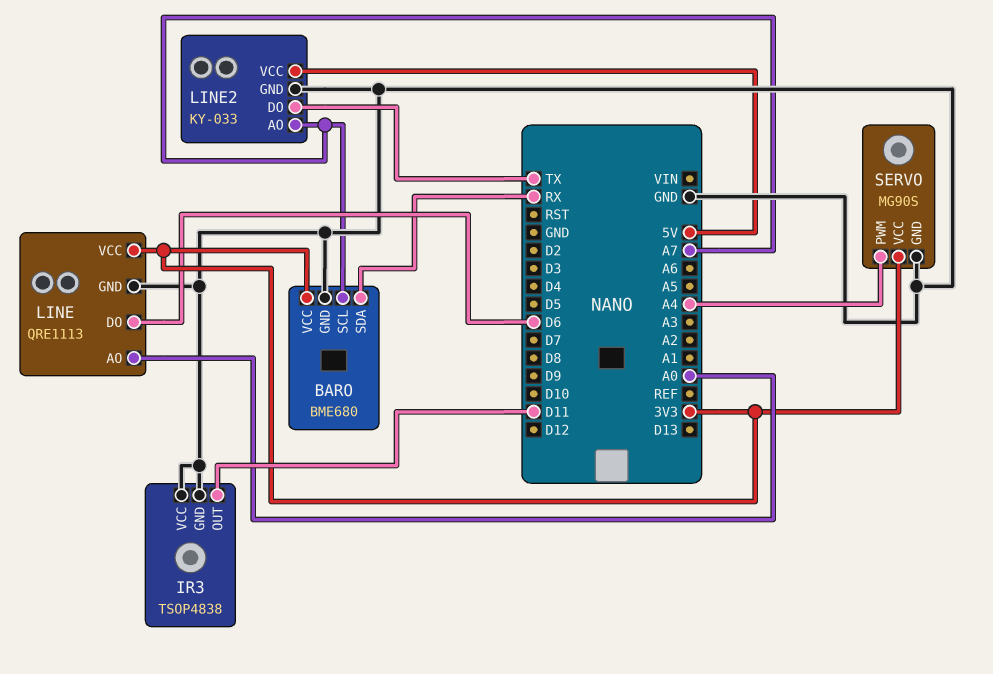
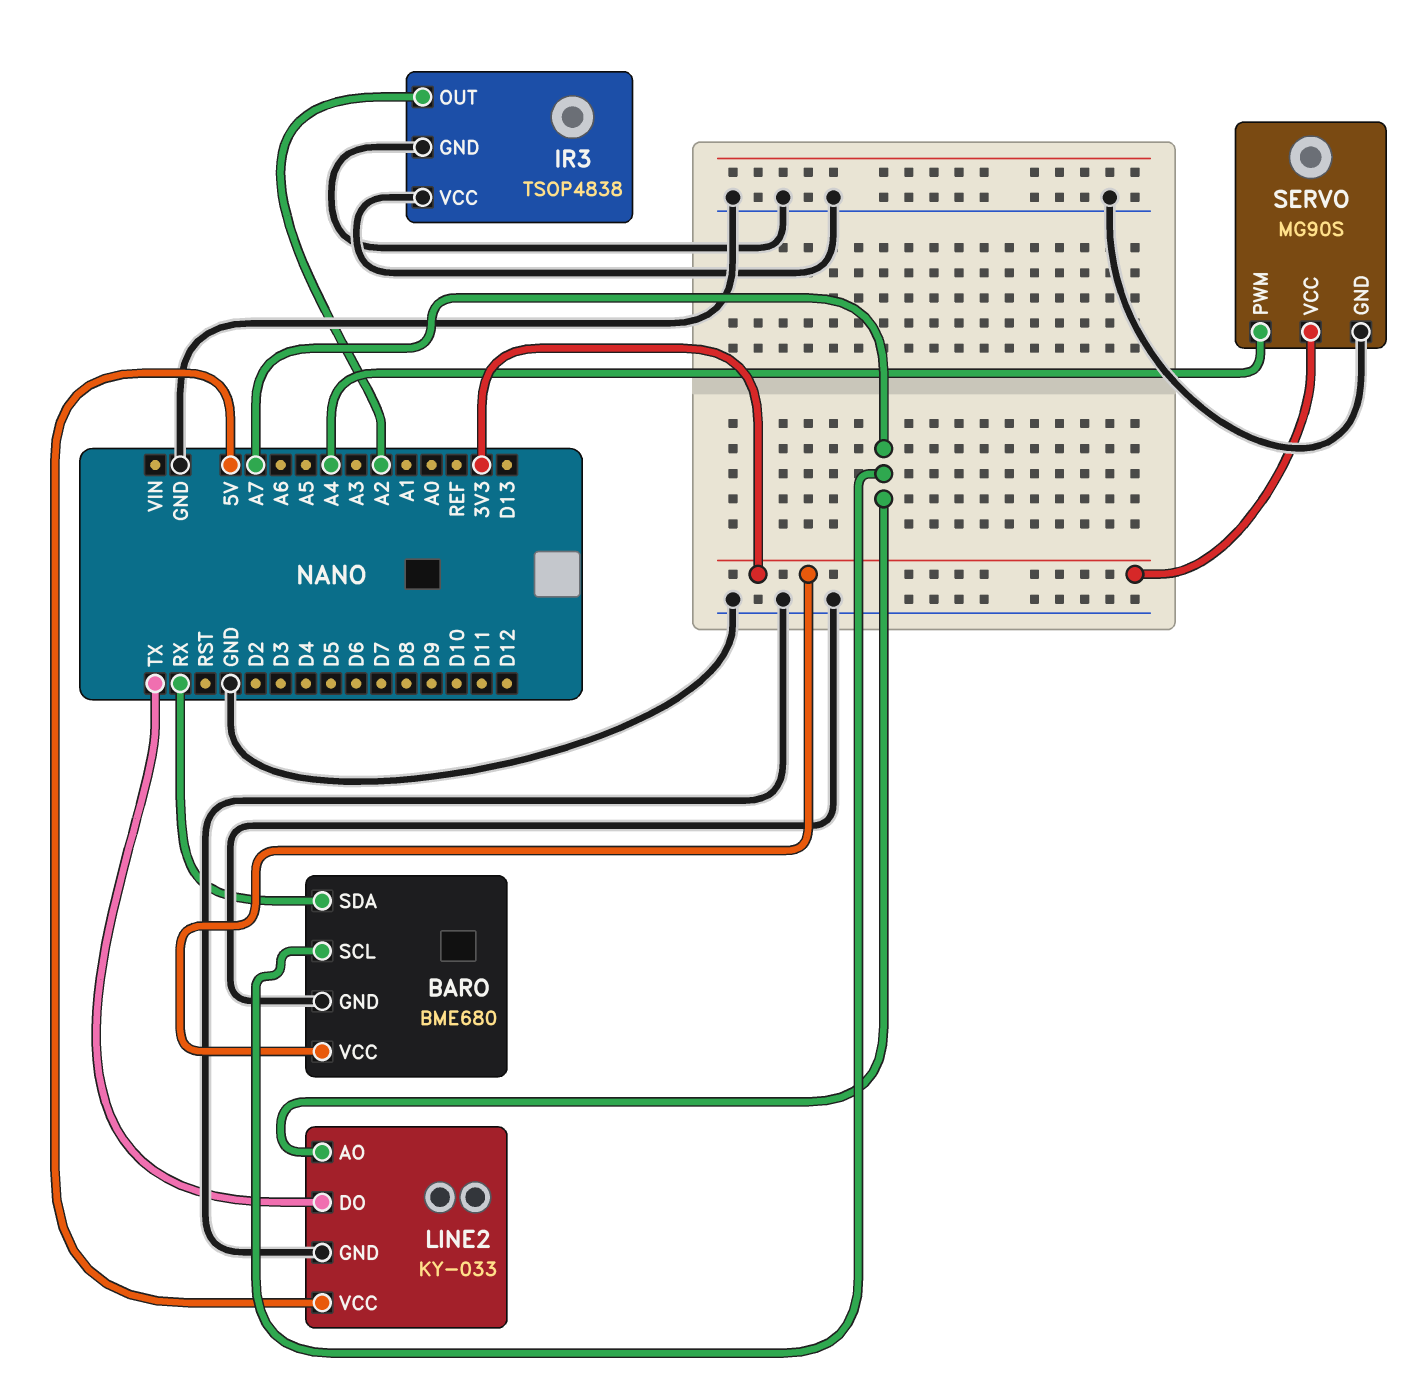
IR3 pin OUT: D11 -> A2
LINE: QRE1113 -> none
LINE pin AO: A0 -> none
LINE pin DO: D6 -> none
LINE pin GND: GND -> none
LINE pin VCC: 3V3 -> none

